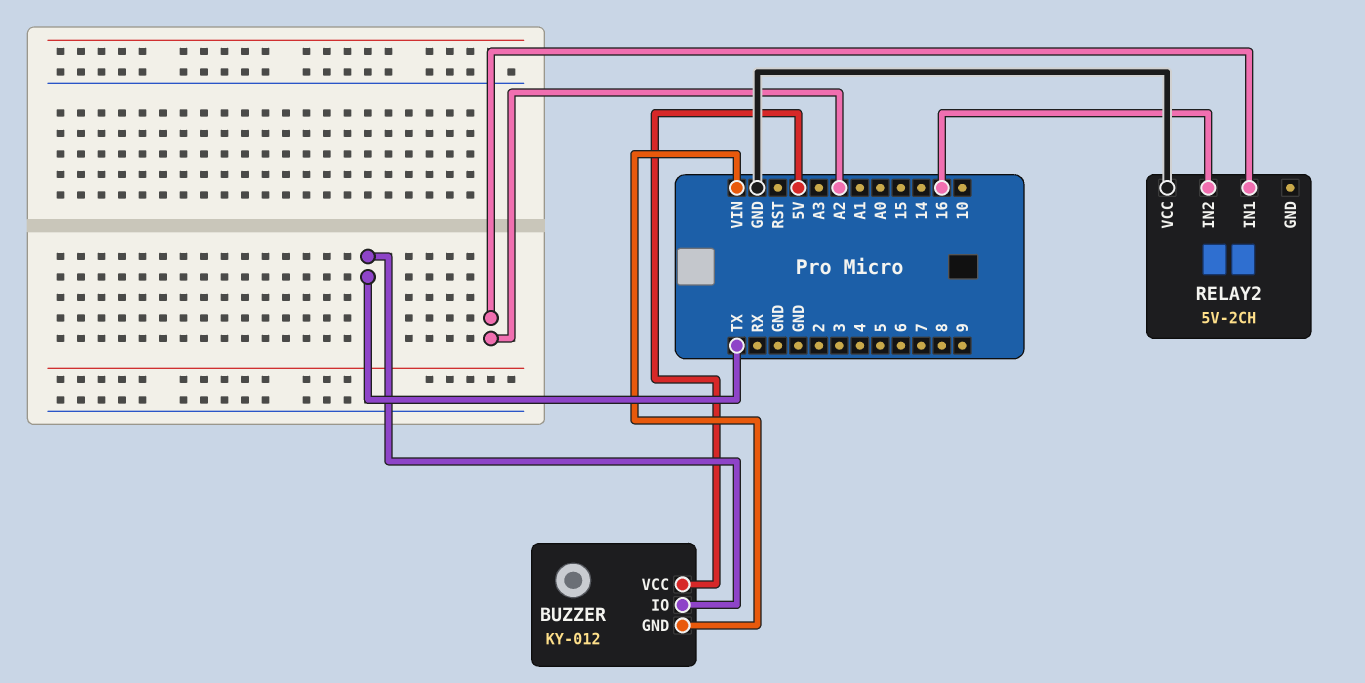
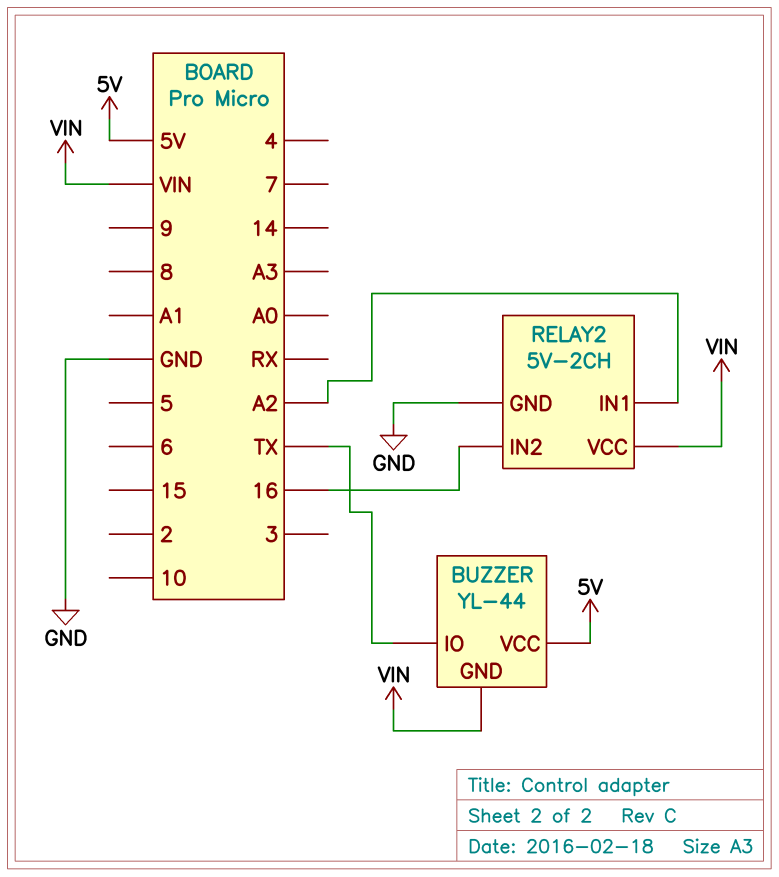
BUZZER: KY-012 -> YL-44
RELAY2 pin GND: none -> GND
RELAY2 pin VCC: GND -> VIN

